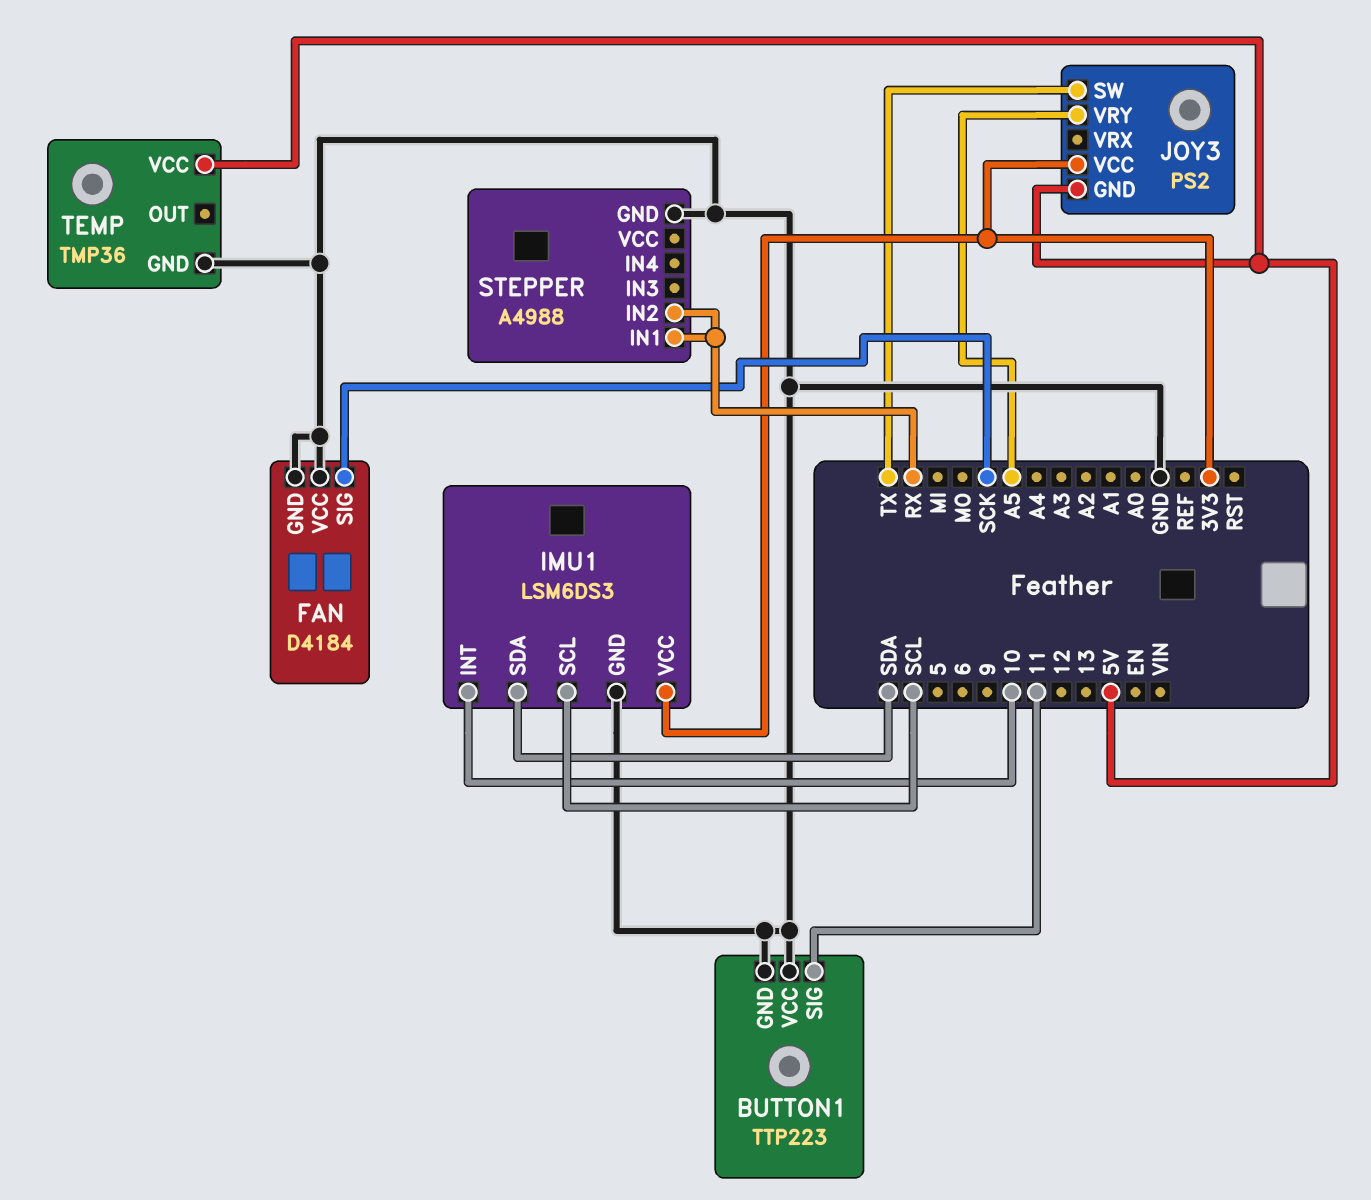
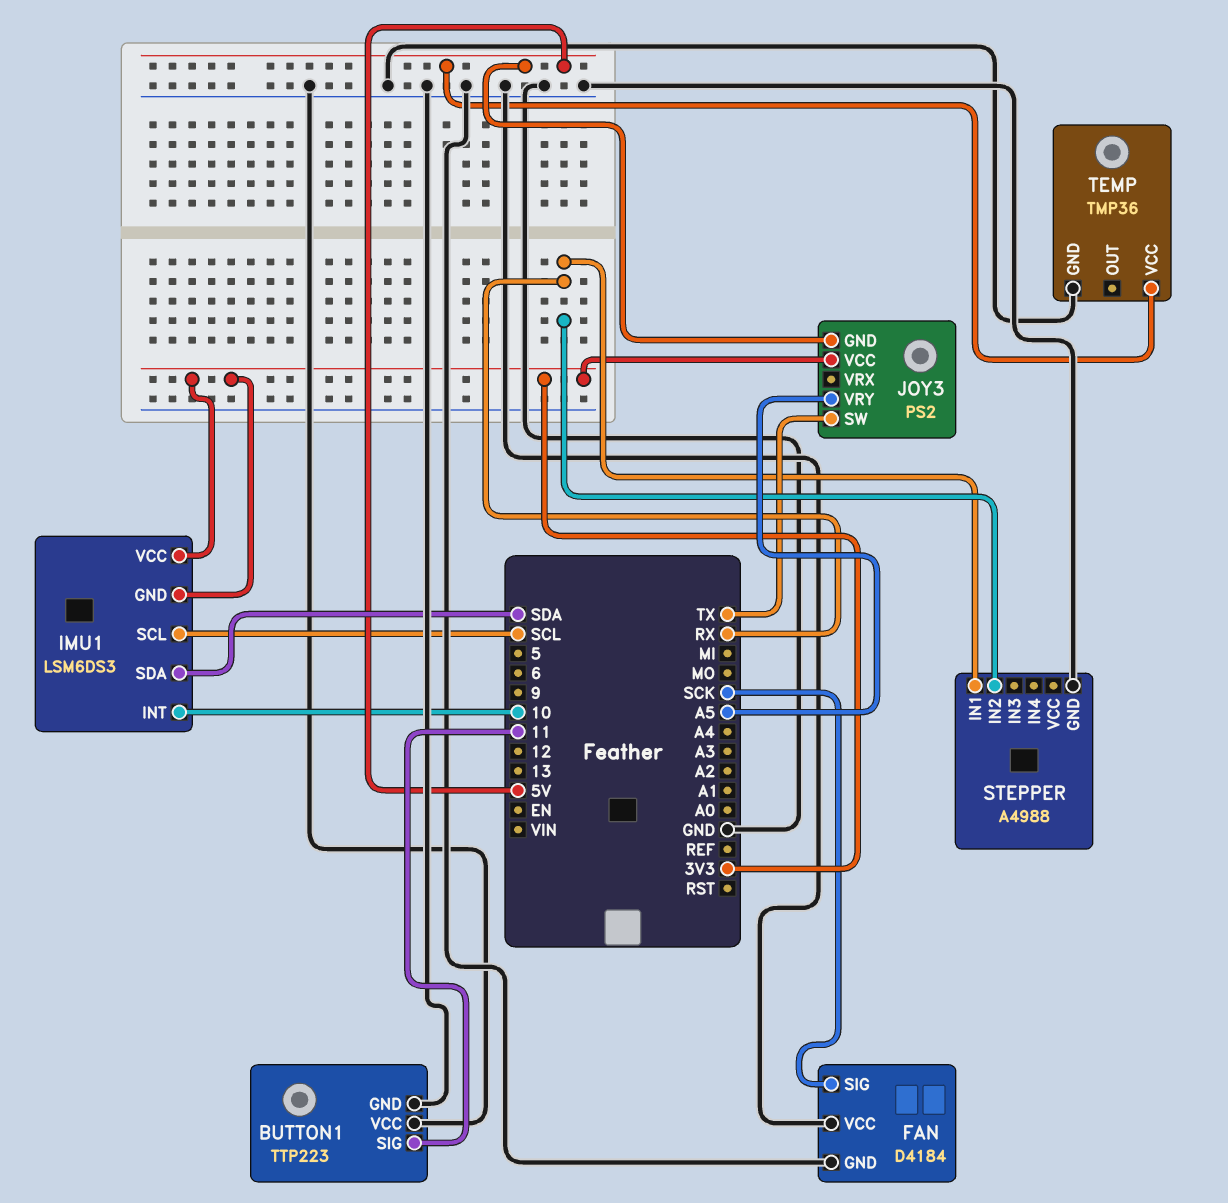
IMU1 pin GND: GND -> 3V3

